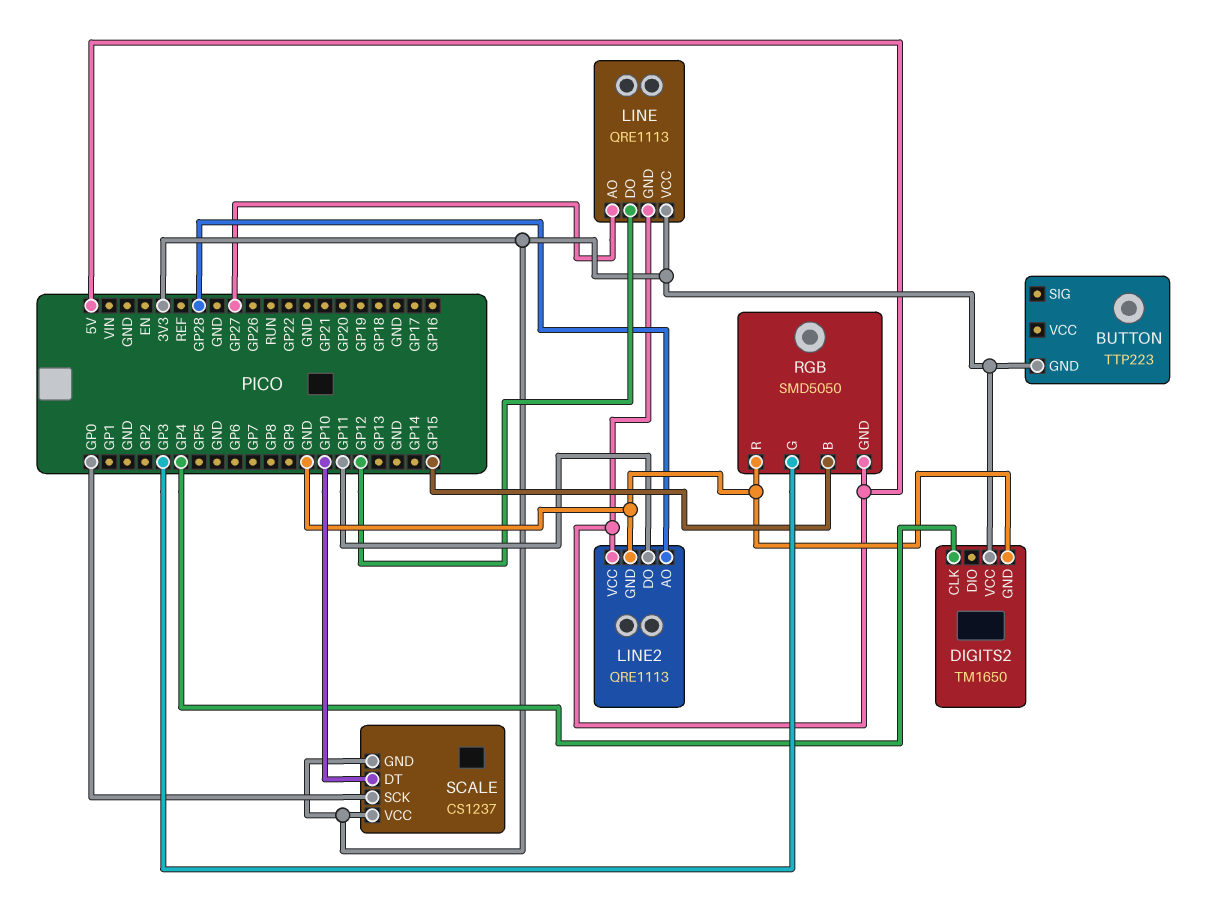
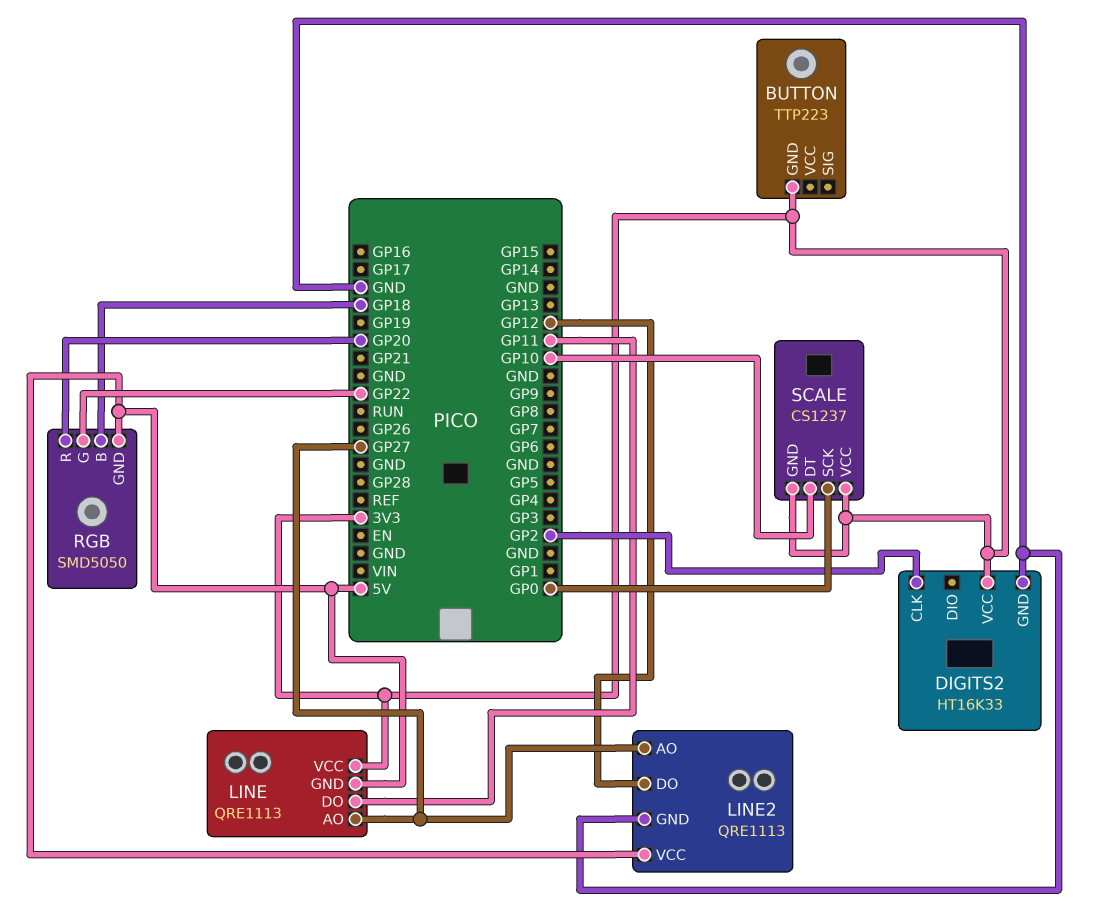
DIGITS2: TM1650 -> HT16K33
DIGITS2 pin CLK: GP4 -> GP2
LINE pin DO: GP12 -> GP11
LINE2 pin AO: GP28 -> GP27
LINE2 pin DO: GP11 -> GP12
RGB pin B: GP15 -> GP18
RGB pin G: GP3 -> GP22
RGB pin R: GND -> GP20

